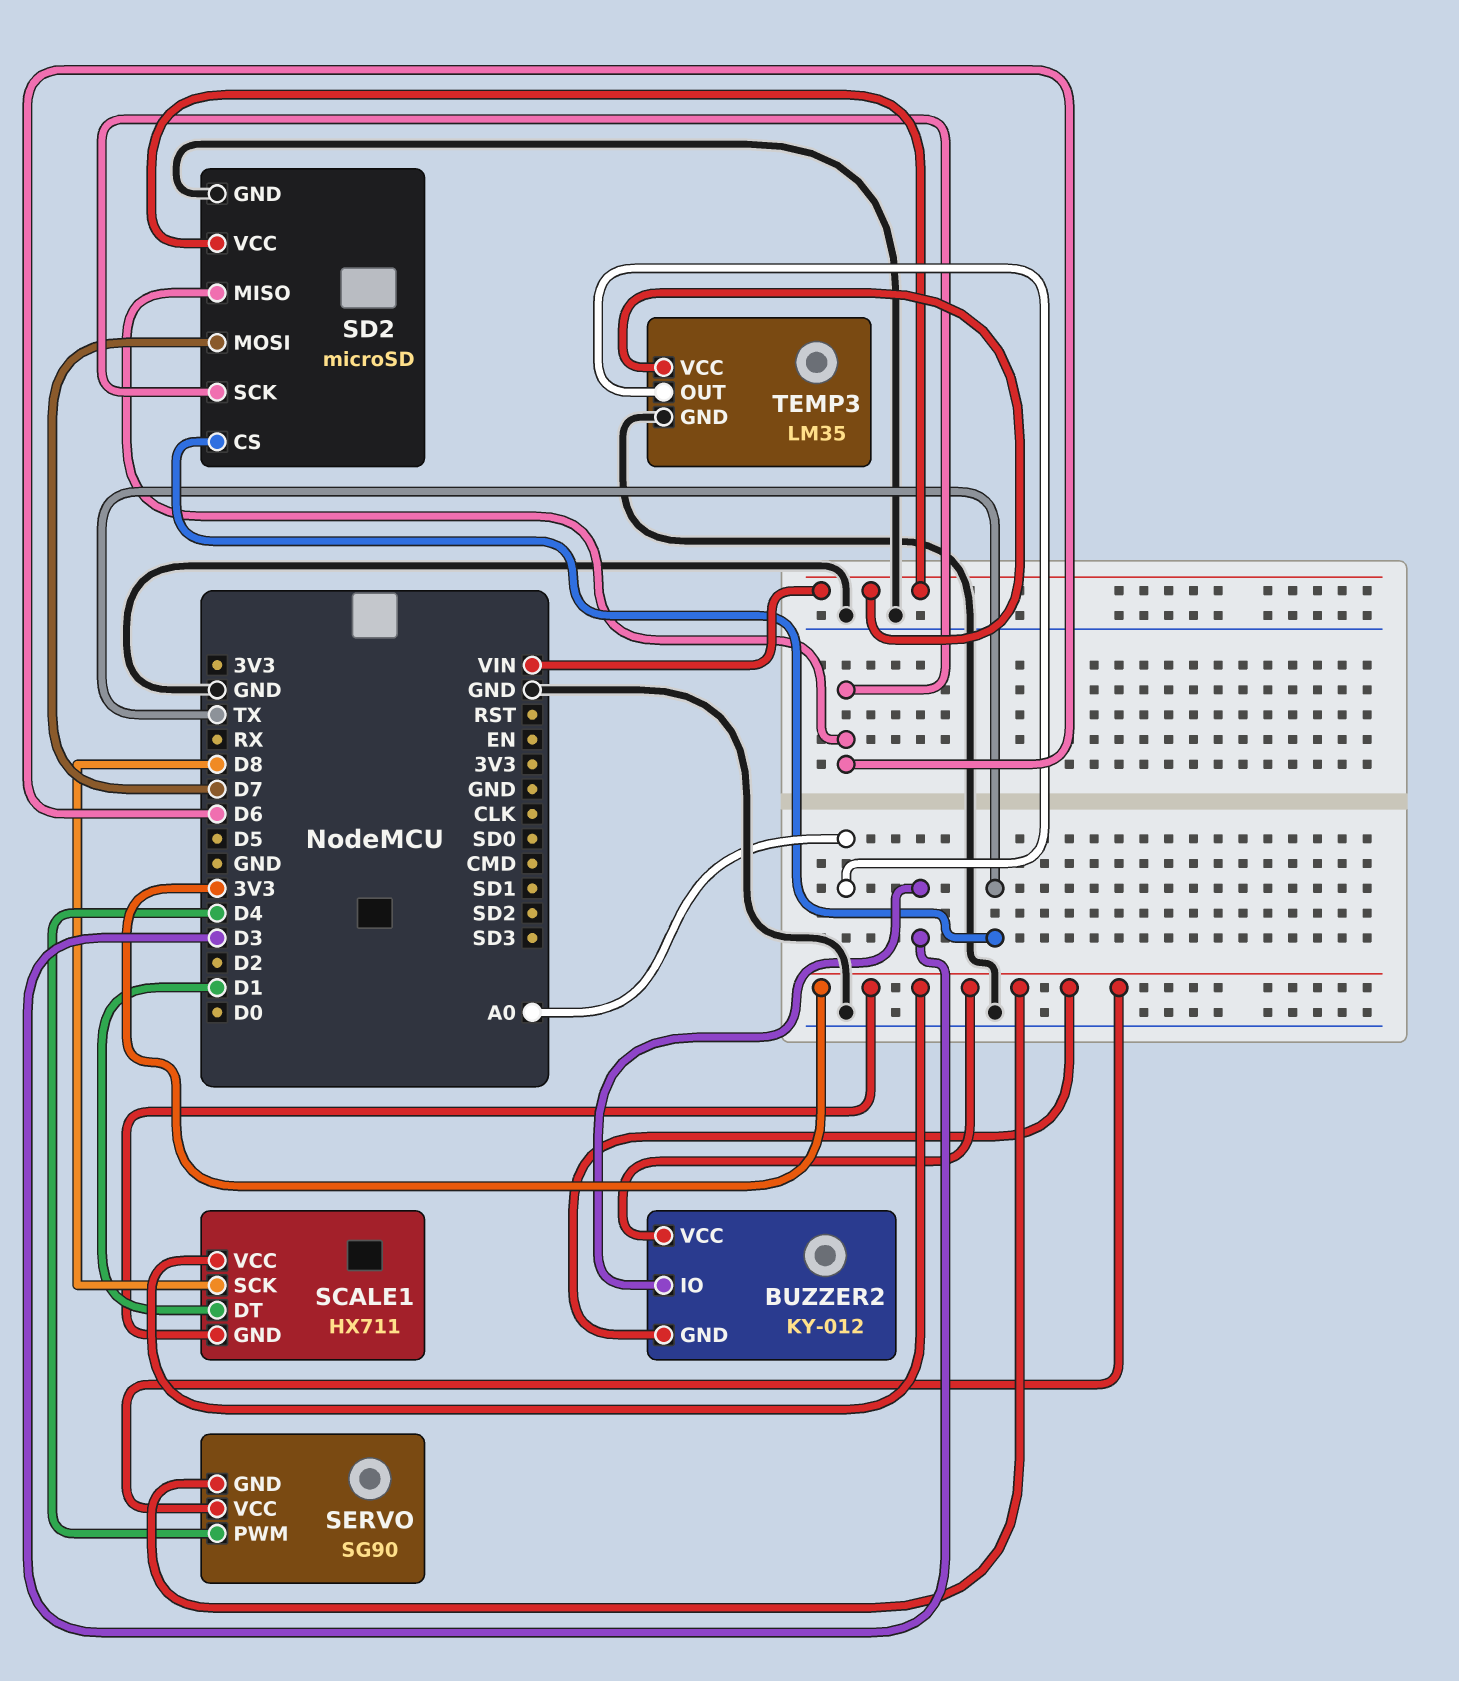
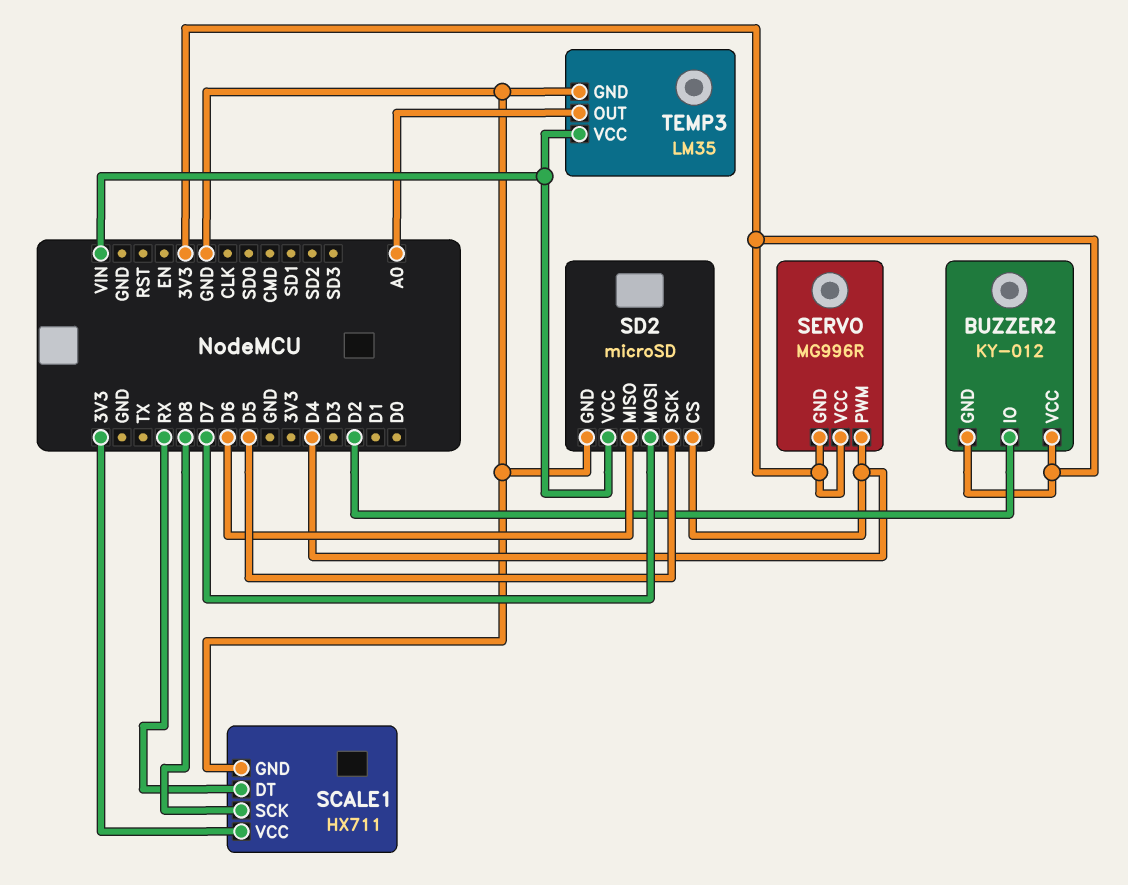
BUZZER2 pin IO: D3 -> D2
SCALE1 pin DT: D1 -> RX
SCALE1 pin GND: 3V3 -> GND
SD2 pin CS: TX -> D4
SD2 pin SCK: D6 -> D5
SERVO: SG90 -> MG996R

